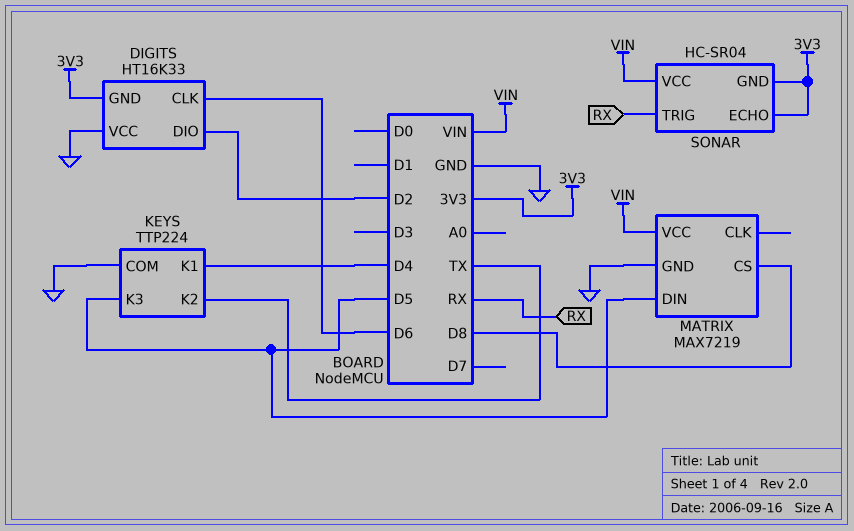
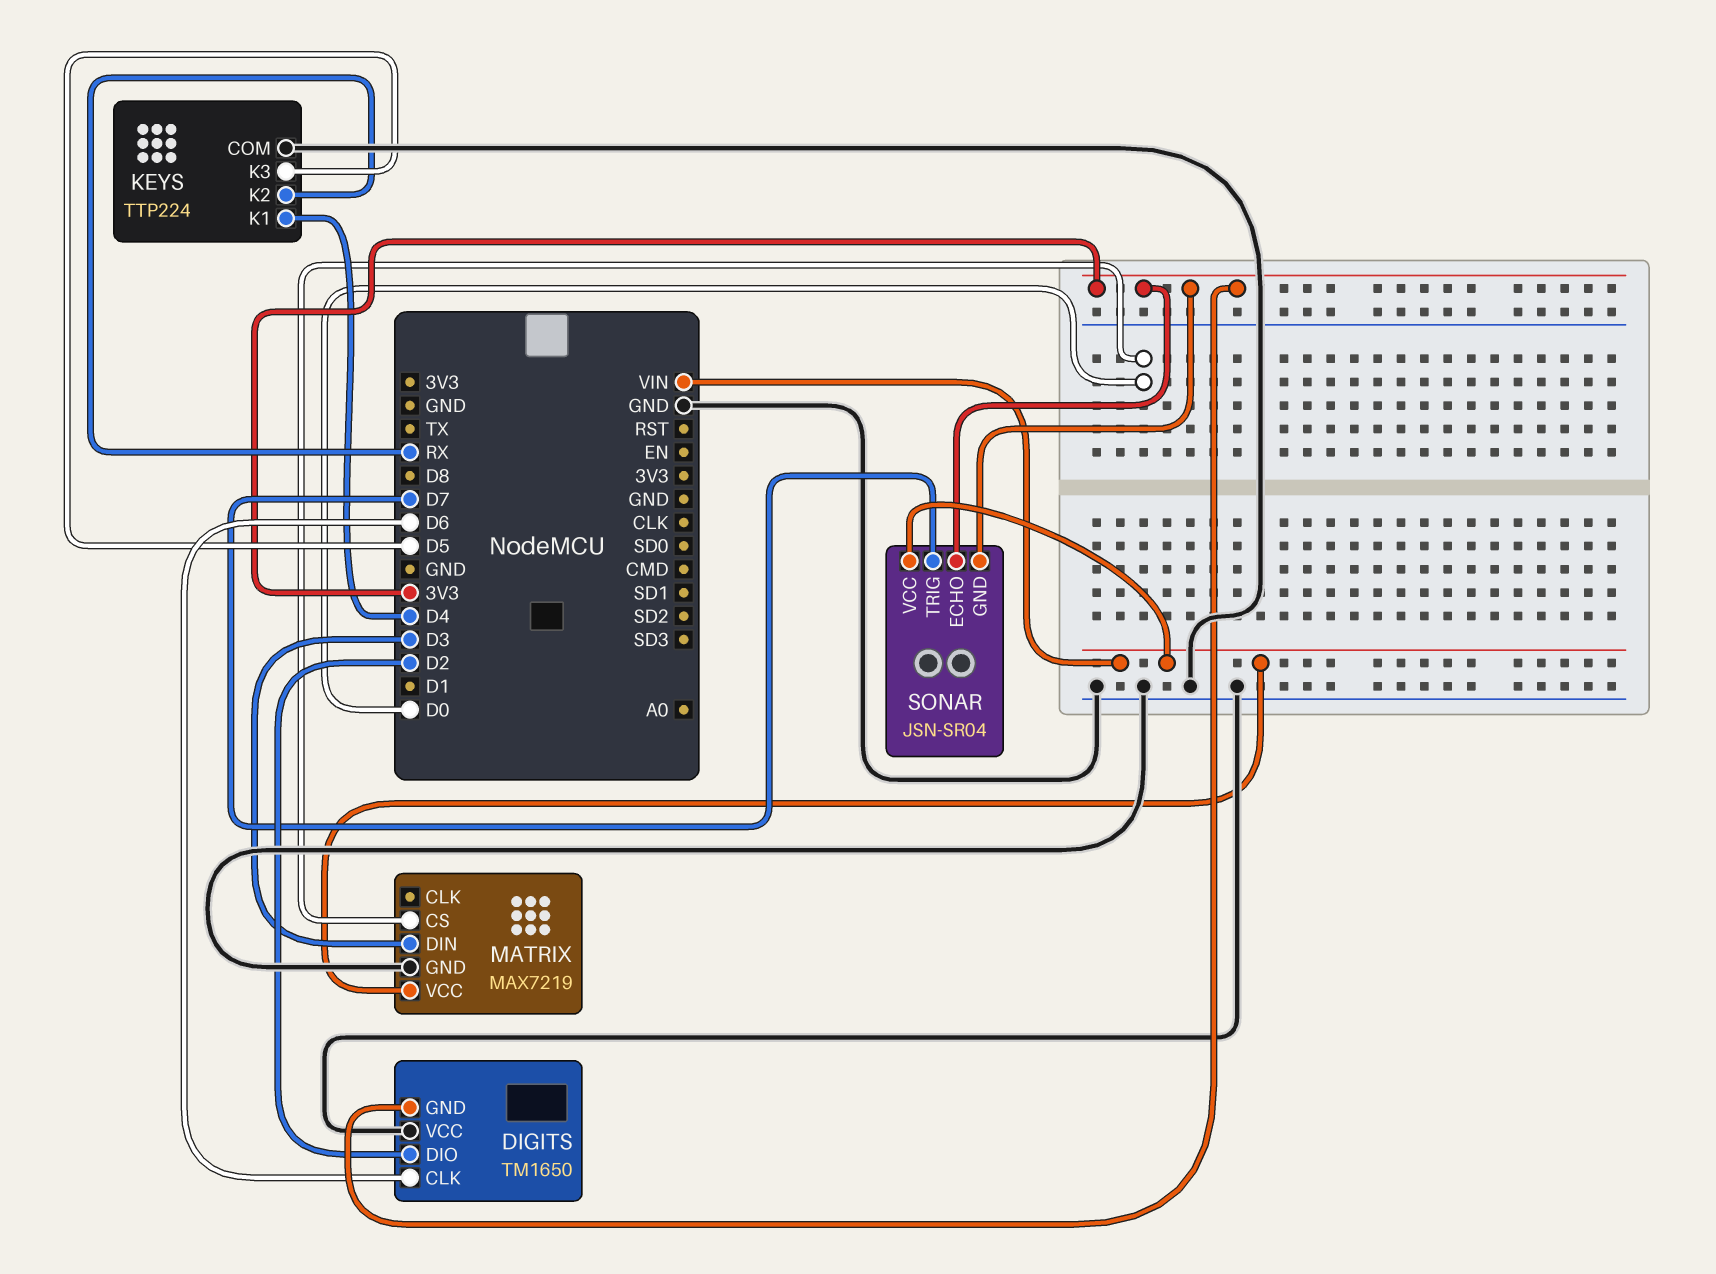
DIGITS: HT16K33 -> TM1650
KEYS pin K2: TX -> RX
MATRIX pin CS: D8 -> D0
MATRIX pin DIN: D5 -> D3
SONAR: HC-SR04 -> JSN-SR04
SONAR pin TRIG: RX -> D7

